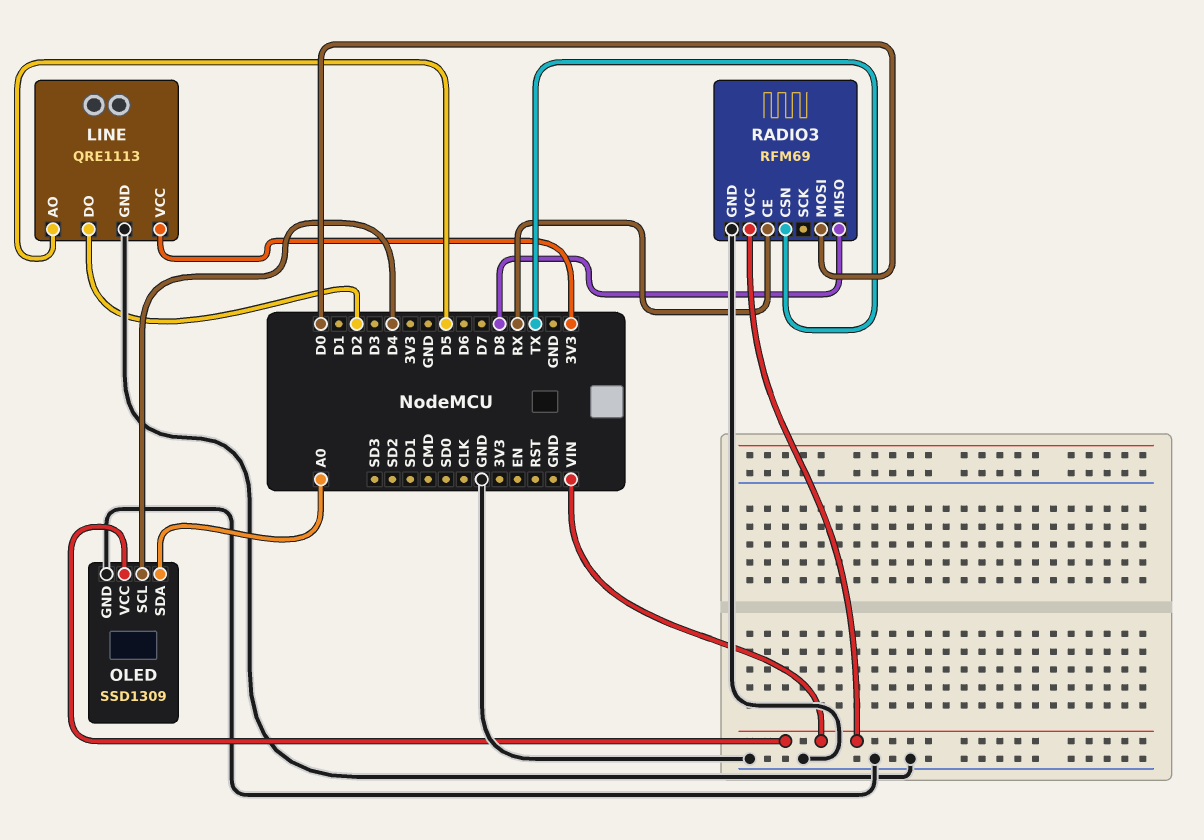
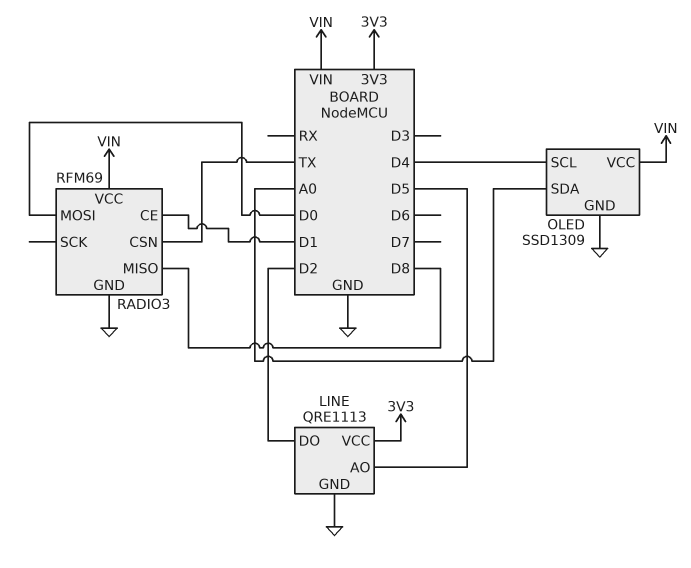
RADIO3 pin CE: RX -> D1

